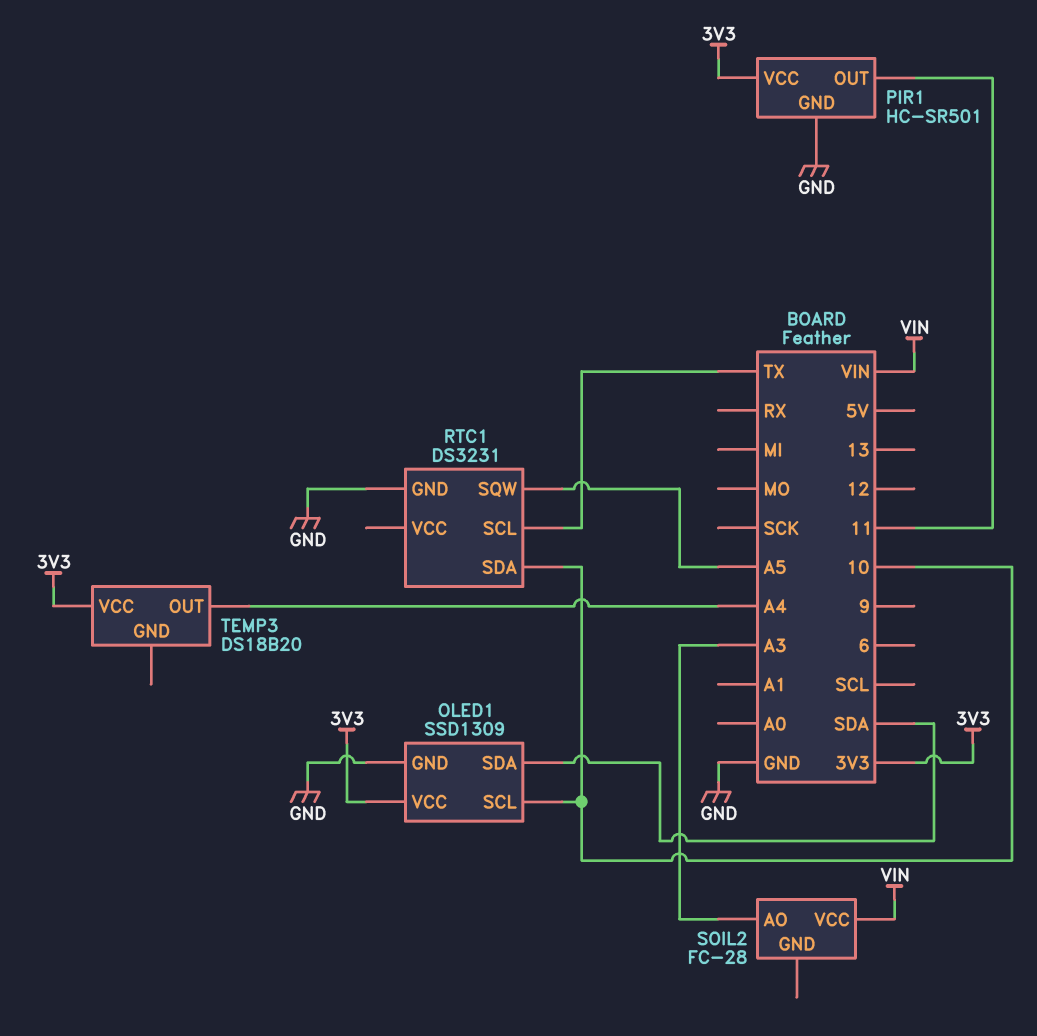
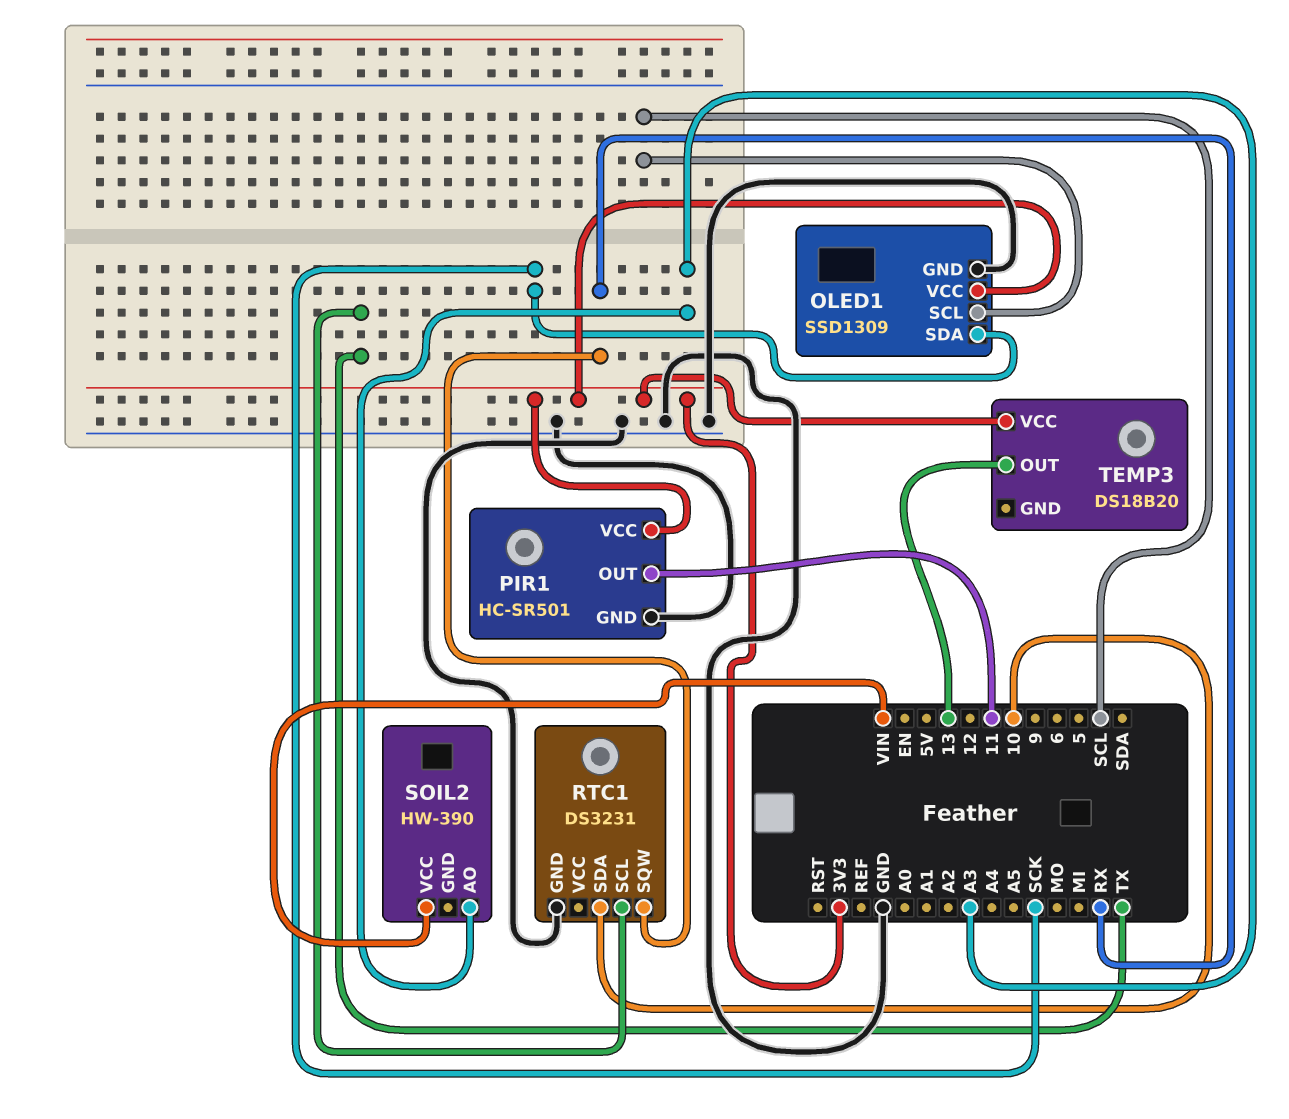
OLED1 pin SCL: 10 -> SCL
OLED1 pin SDA: SDA -> SCK
RTC1 pin SQW: A5 -> RX
SOIL2: FC-28 -> HW-390
TEMP3 pin OUT: A4 -> 13

